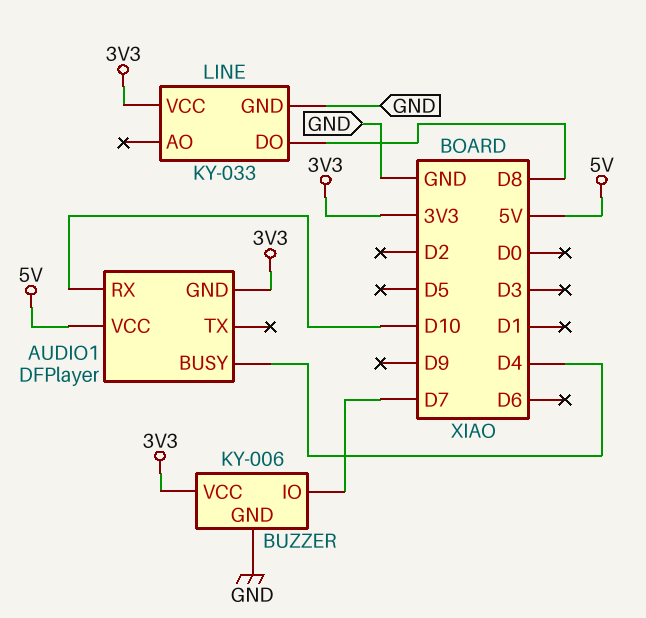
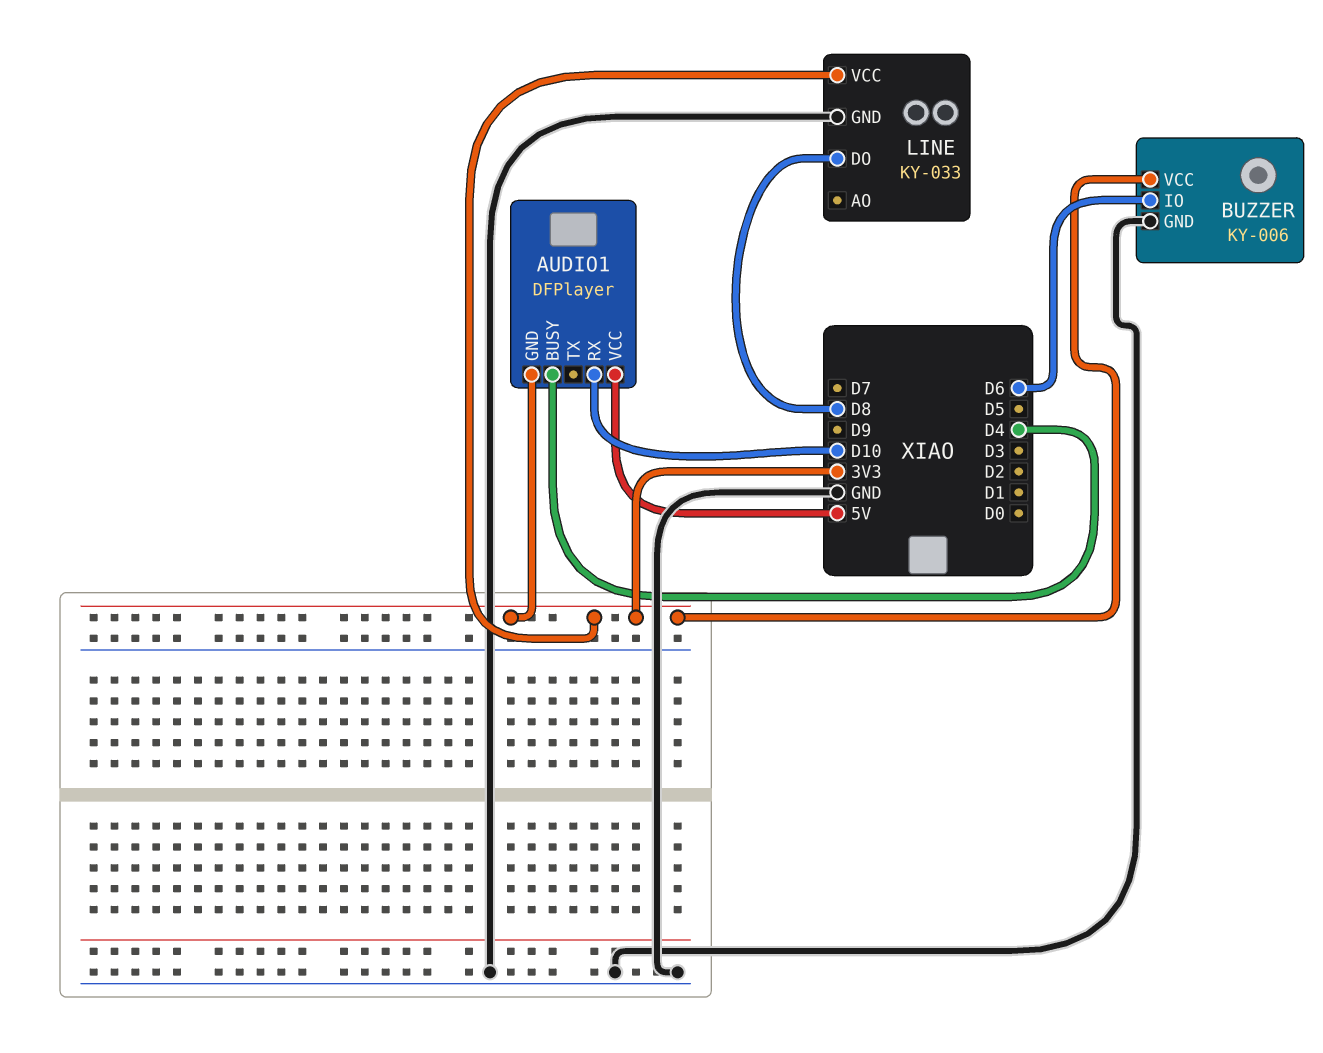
BUZZER pin IO: D7 -> D6

